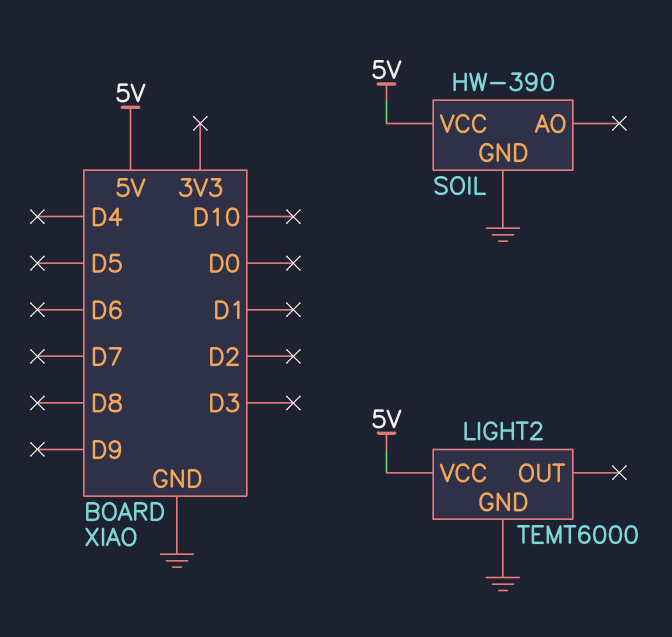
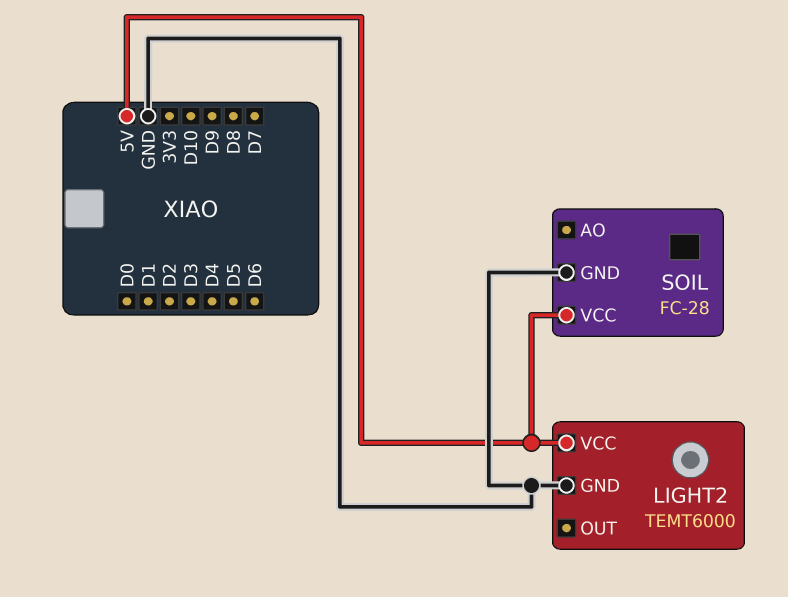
SOIL: HW-390 -> FC-28

